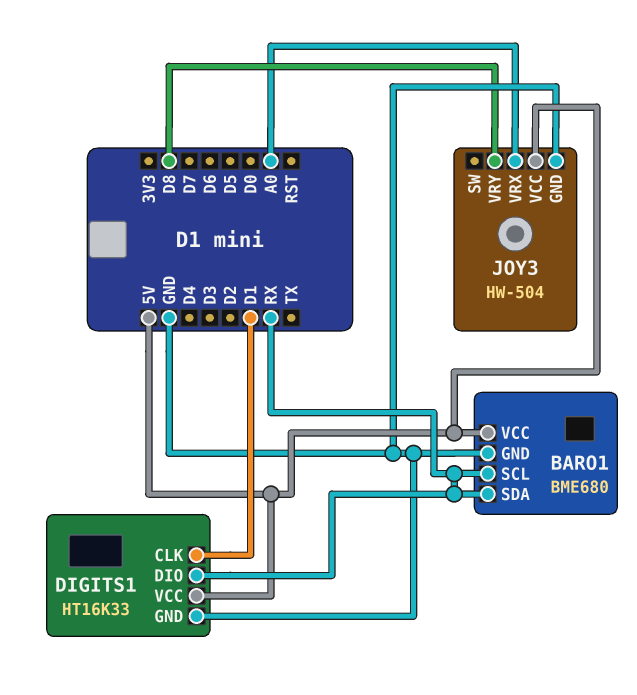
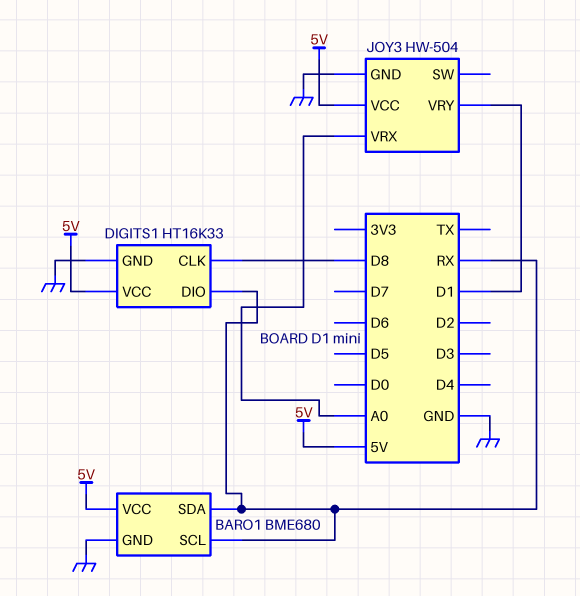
DIGITS1 pin CLK: D1 -> D8
JOY3 pin VRY: D8 -> D1

